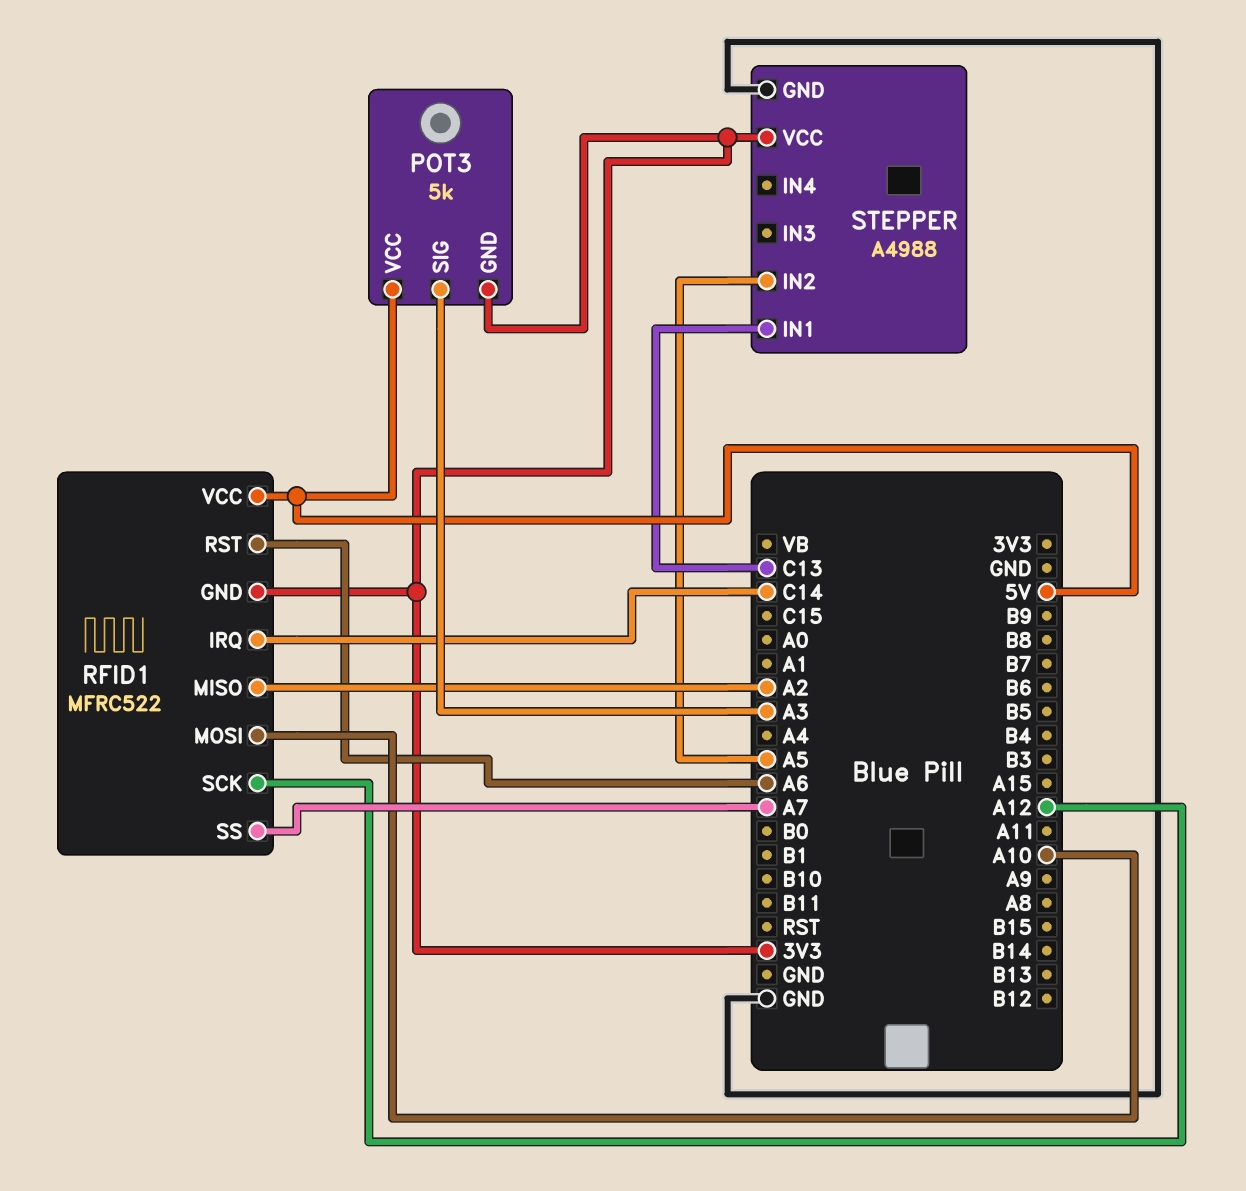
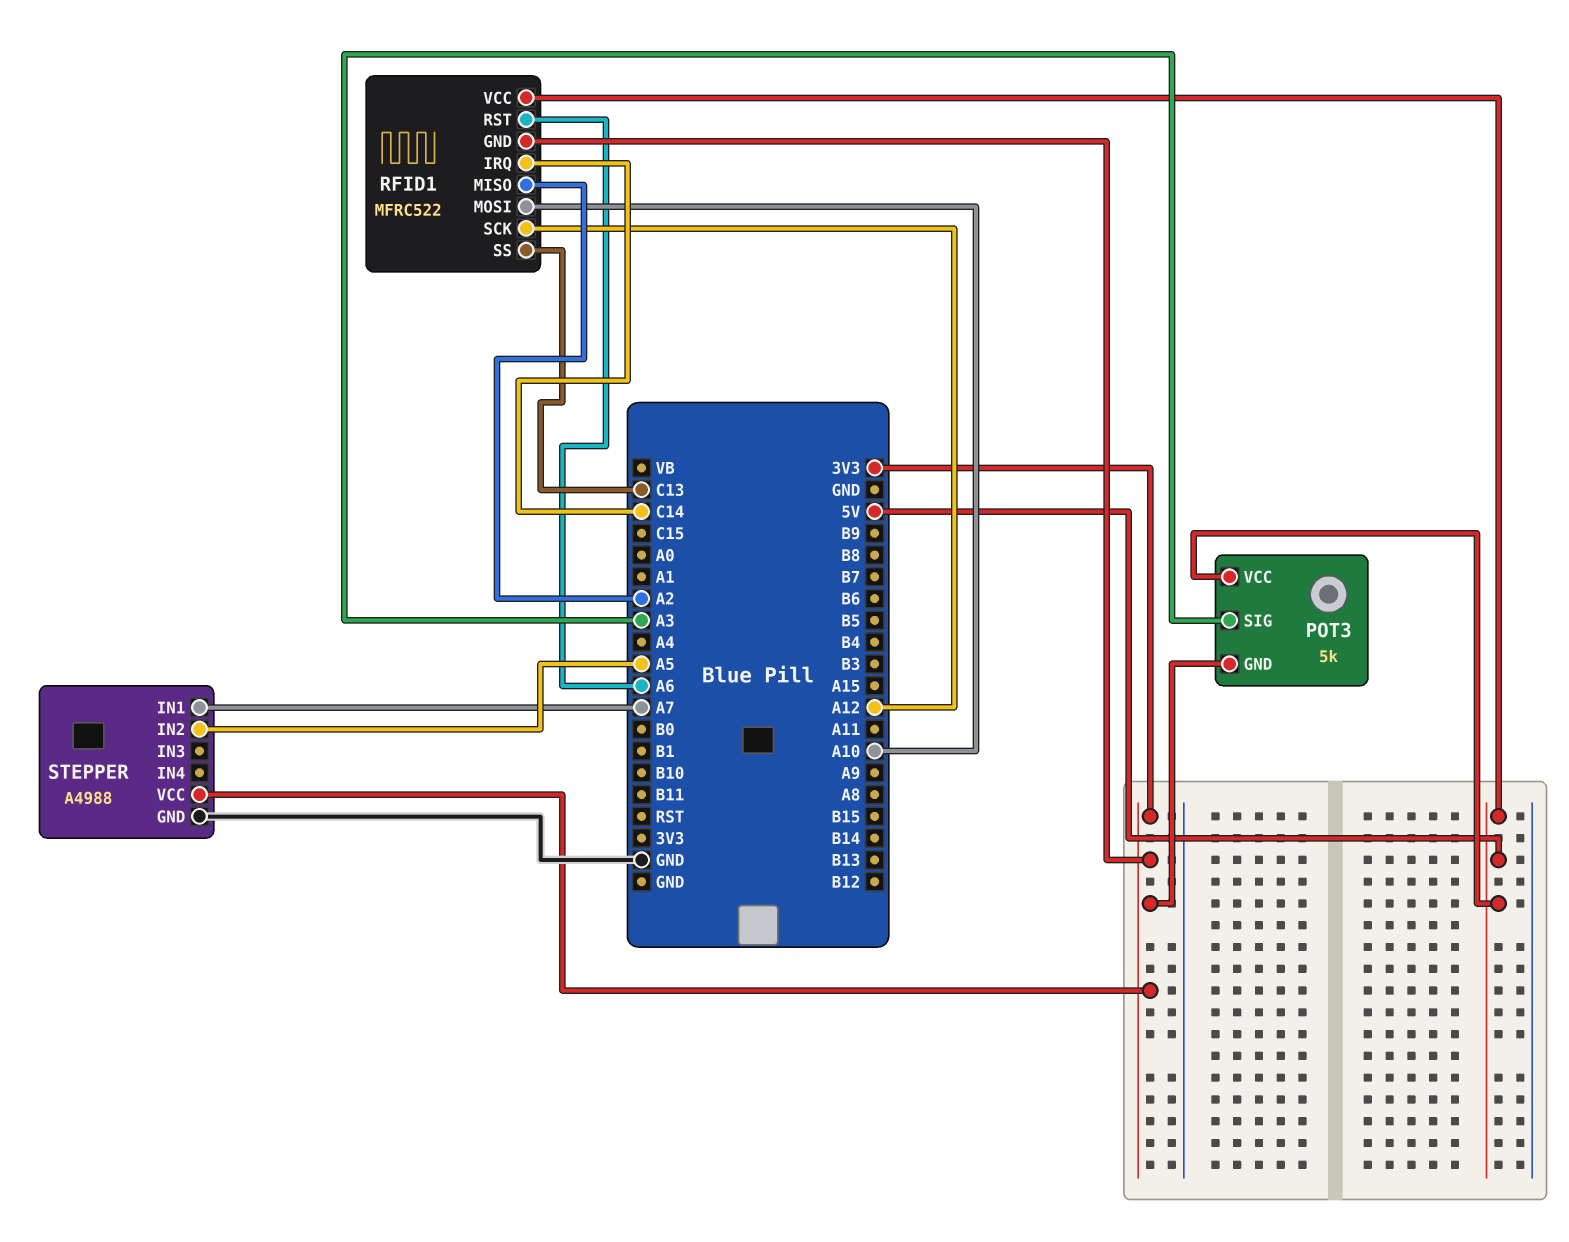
RFID1 pin SS: A7 -> C13
STEPPER pin IN1: C13 -> A7

